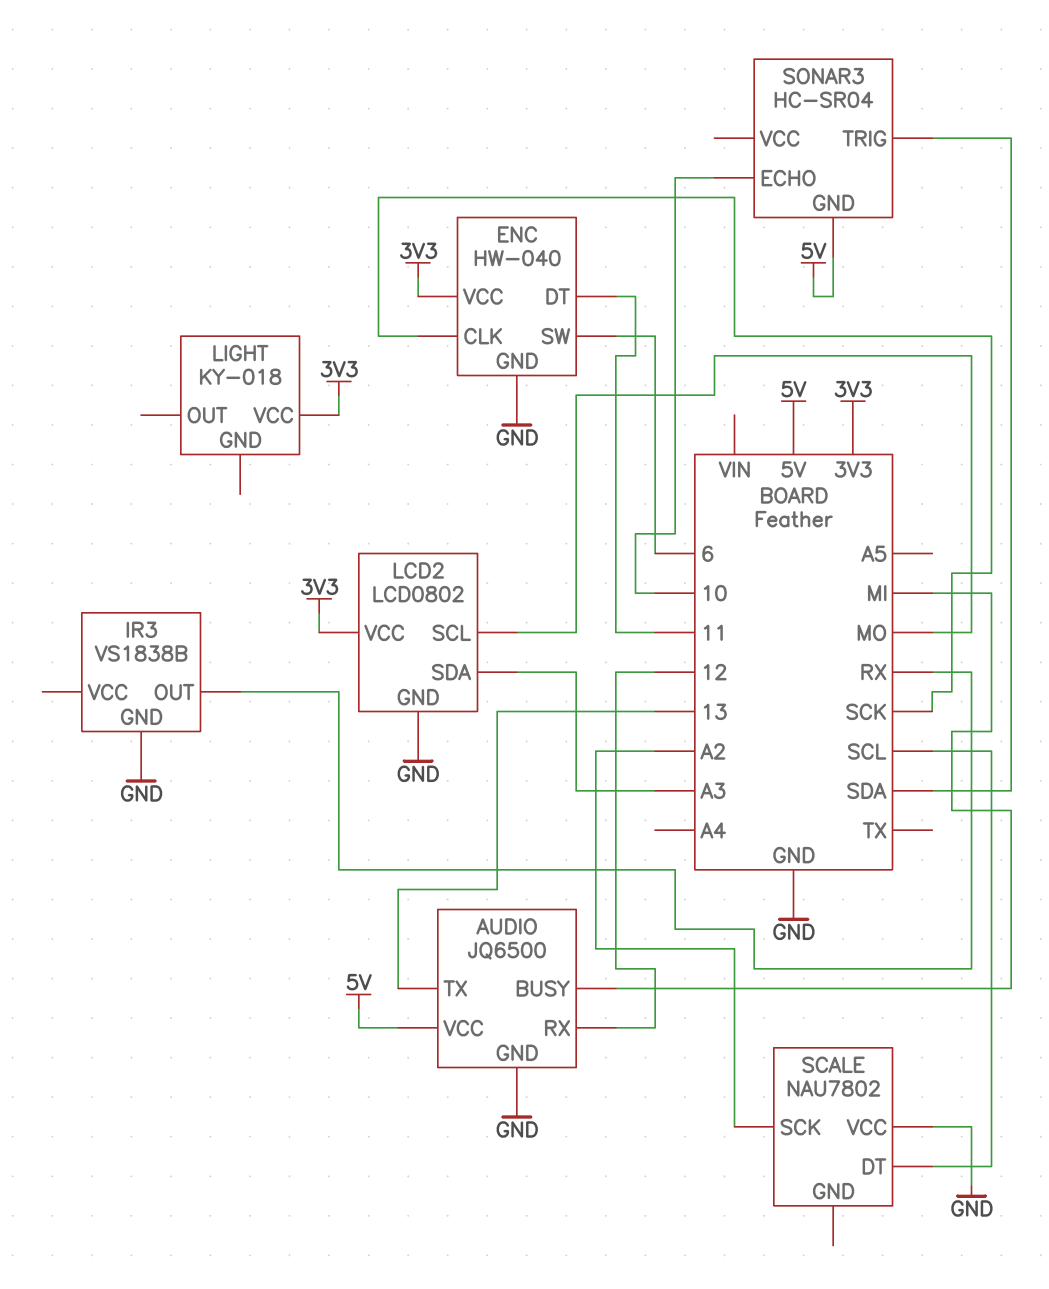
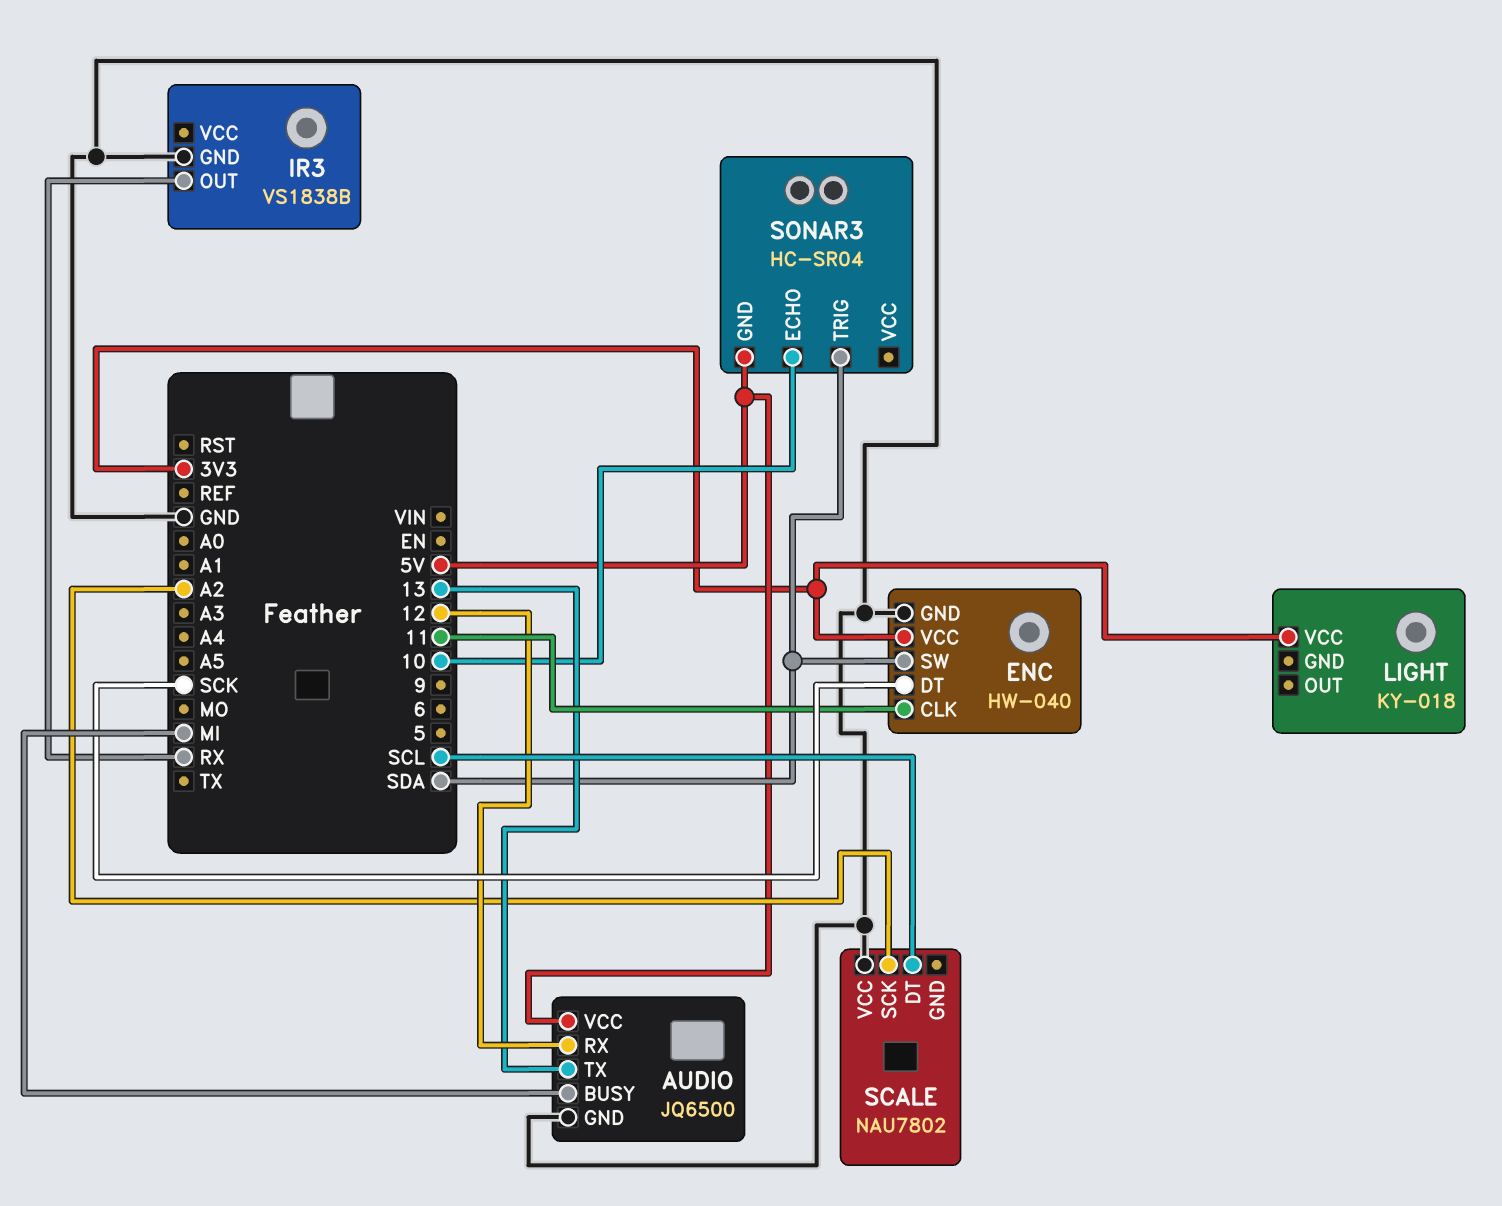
ENC pin CLK: SCK -> 11
ENC pin DT: 11 -> SCK
ENC pin SW: 6 -> SDA
LCD2: LCD0802 -> none
LCD2 pin GND: GND -> none
LCD2 pin SCL: MO -> none
LCD2 pin SDA: A3 -> none
LCD2 pin VCC: 3V3 -> none

